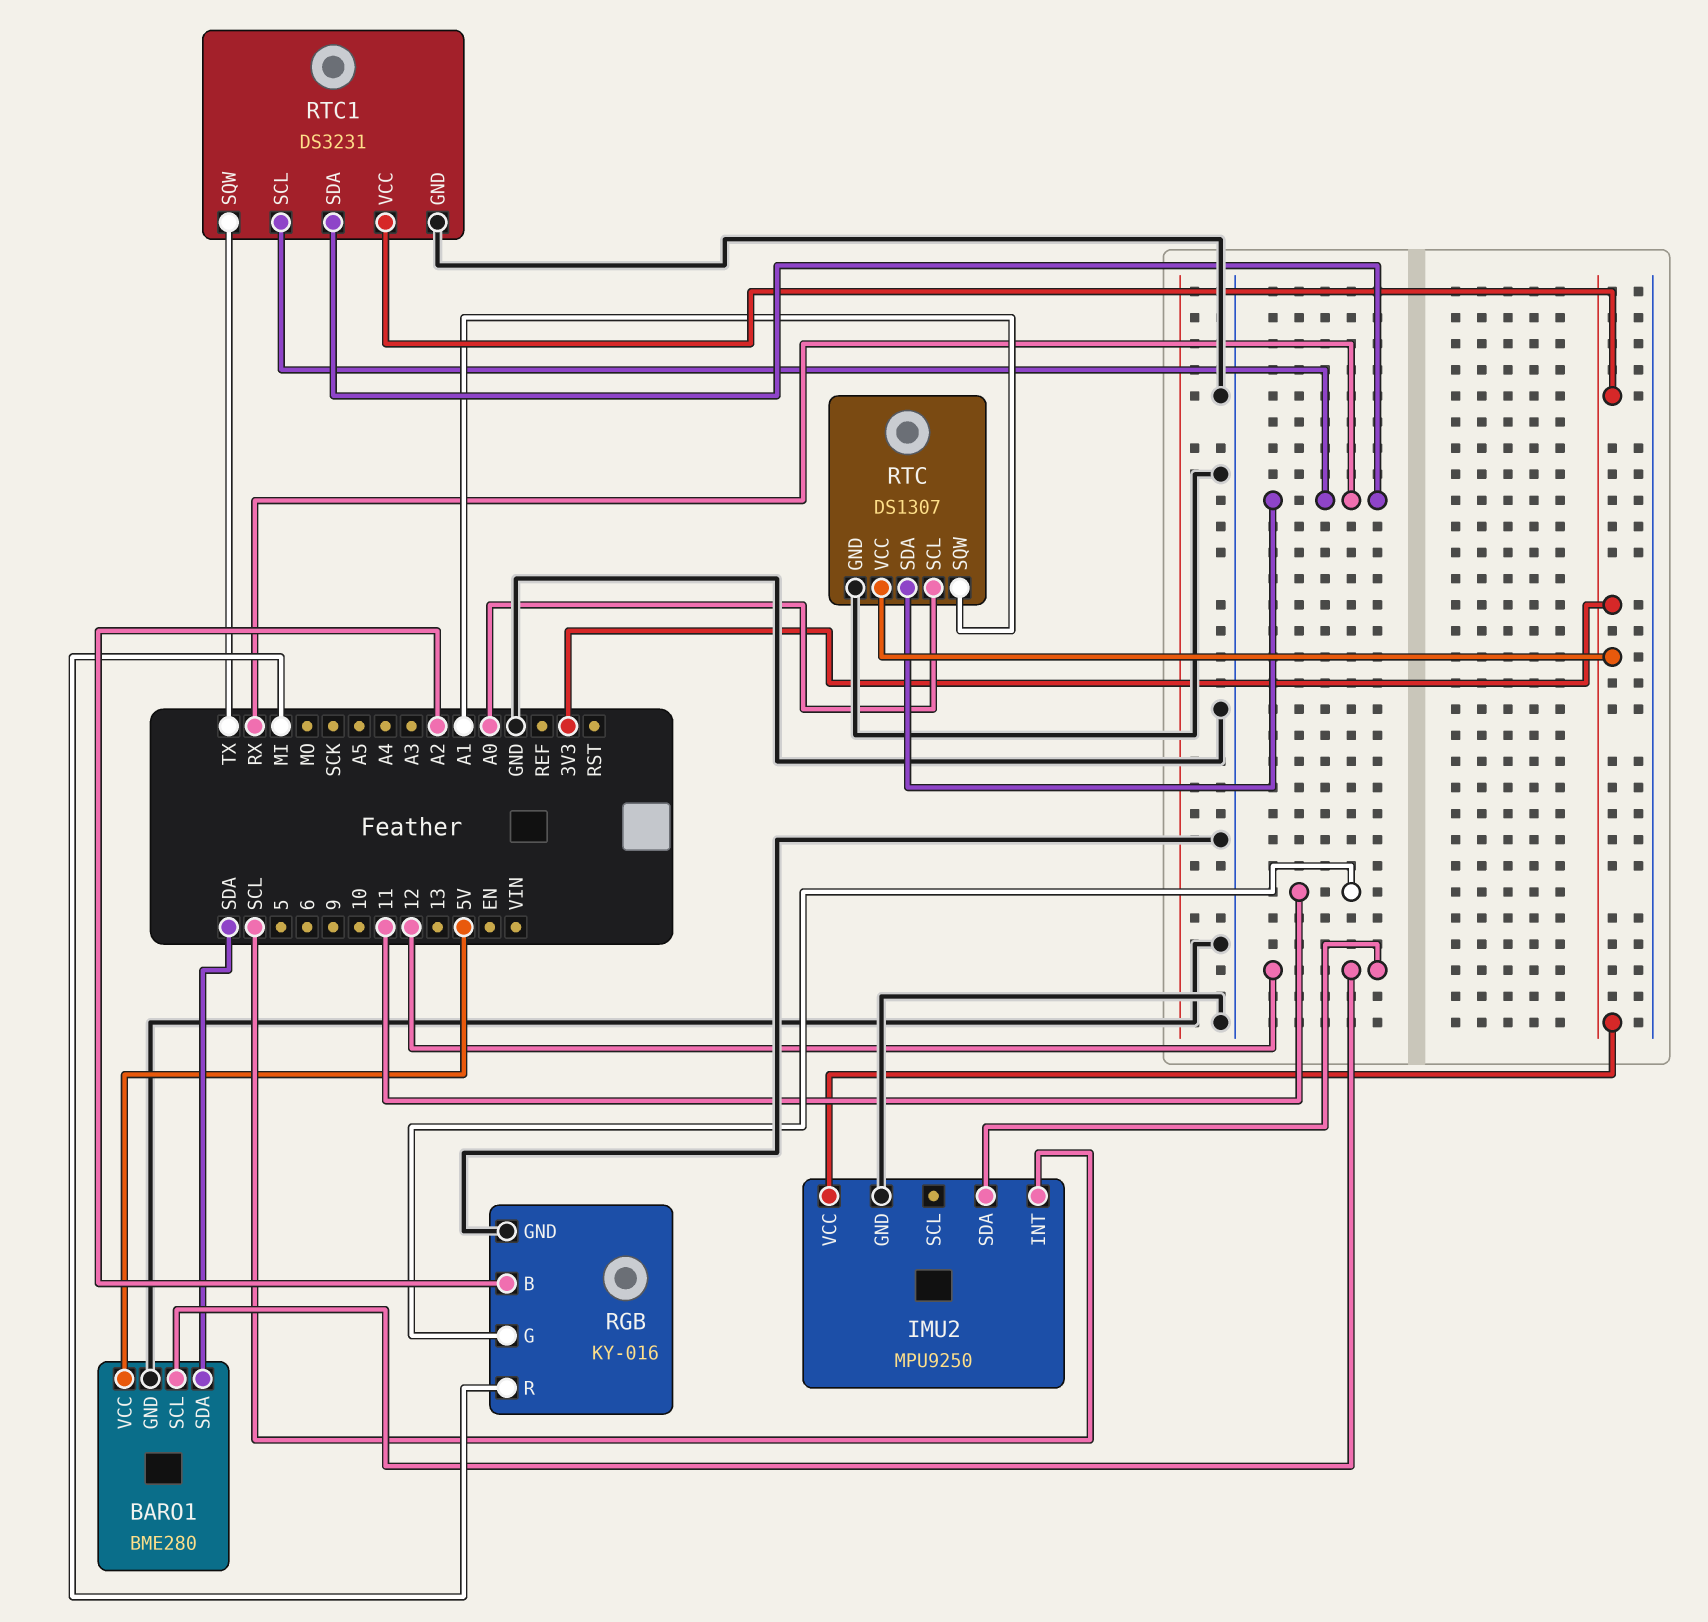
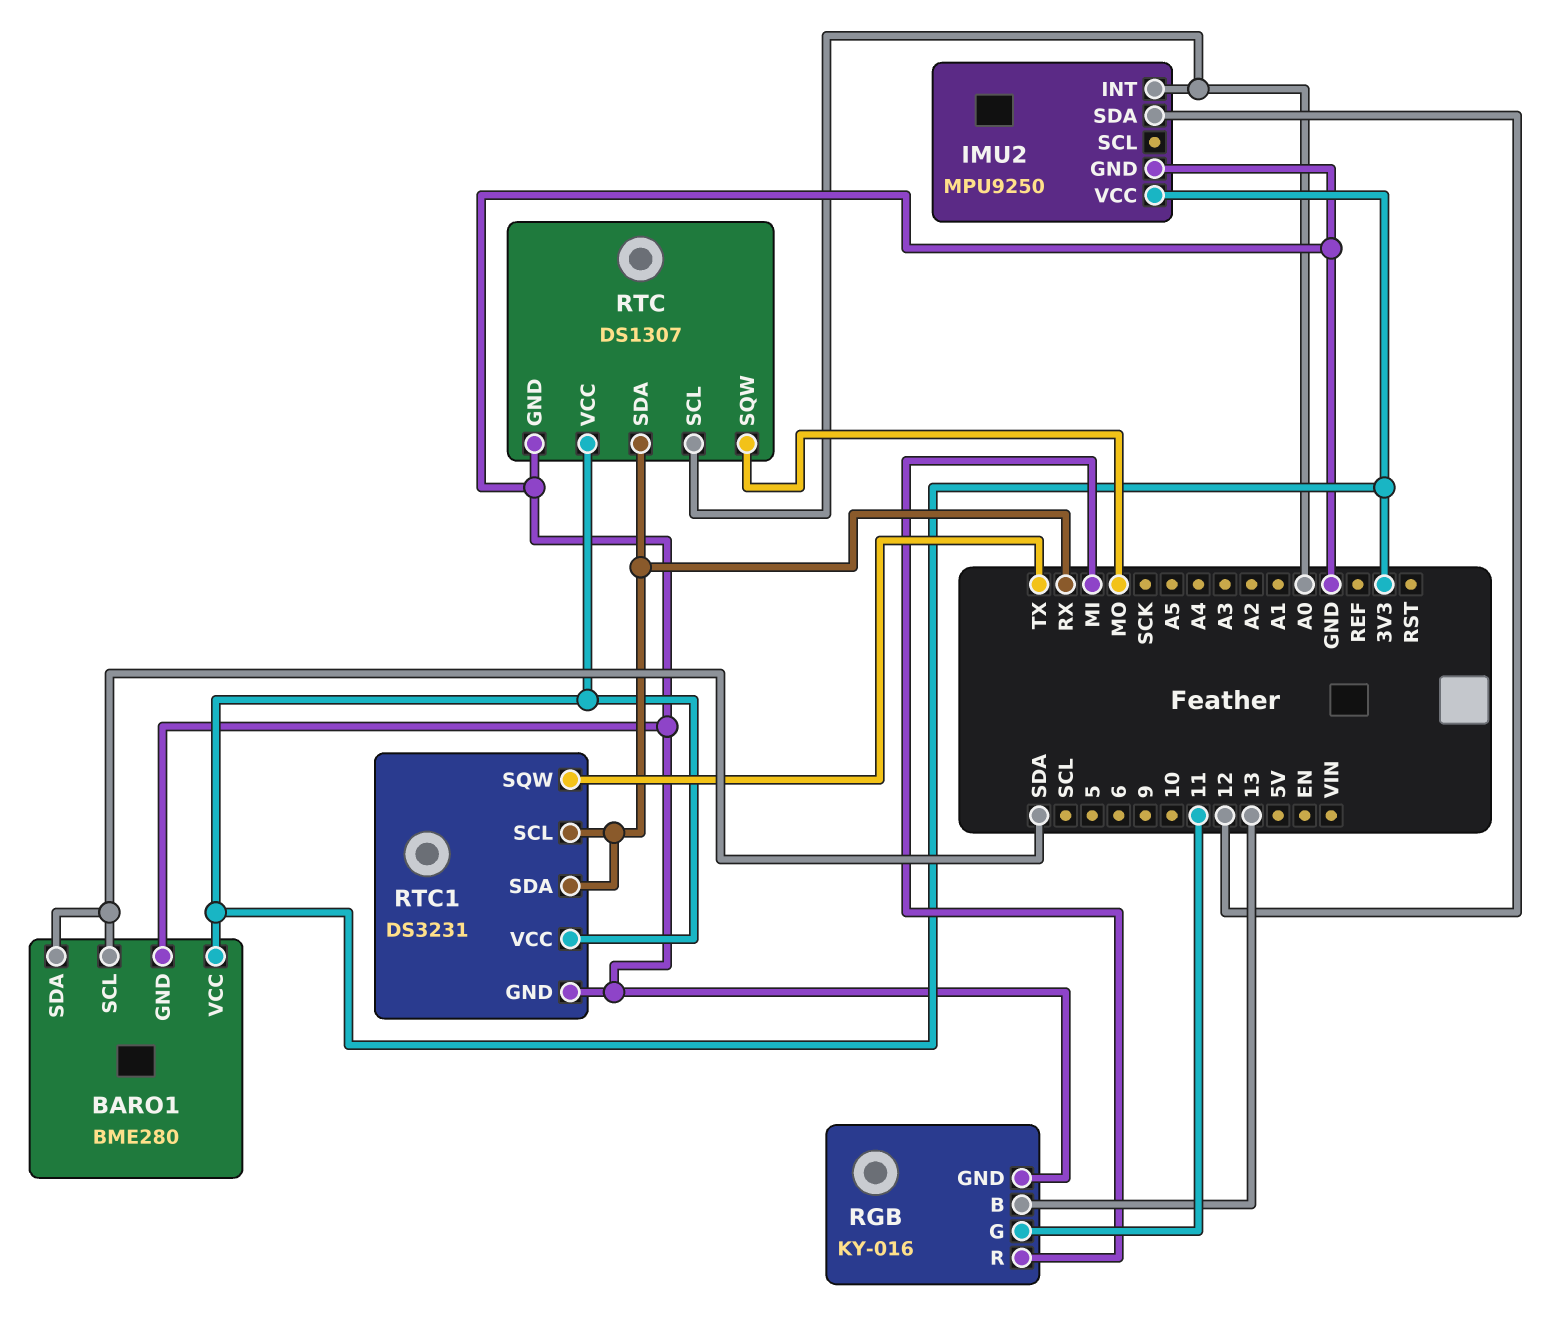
BARO1 pin SCL: 12 -> SDA
BARO1 pin VCC: 5V -> 3V3
IMU2 pin INT: SCL -> A0
RGB pin B: A2 -> 13
RTC pin SQW: A1 -> MO

